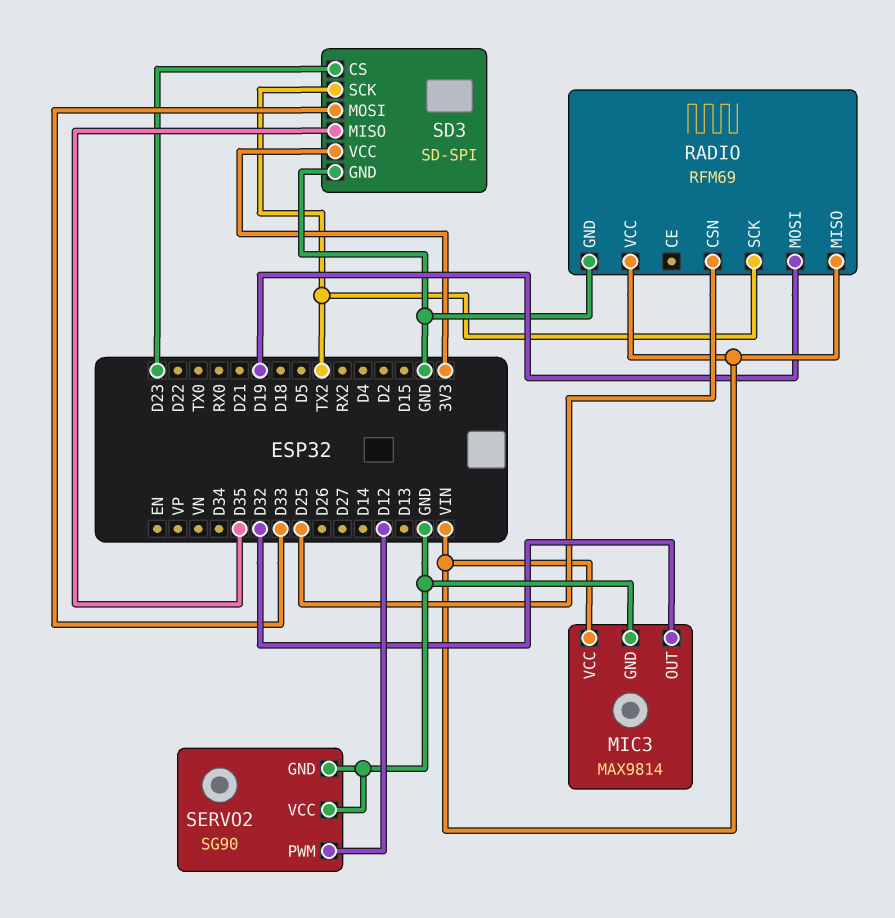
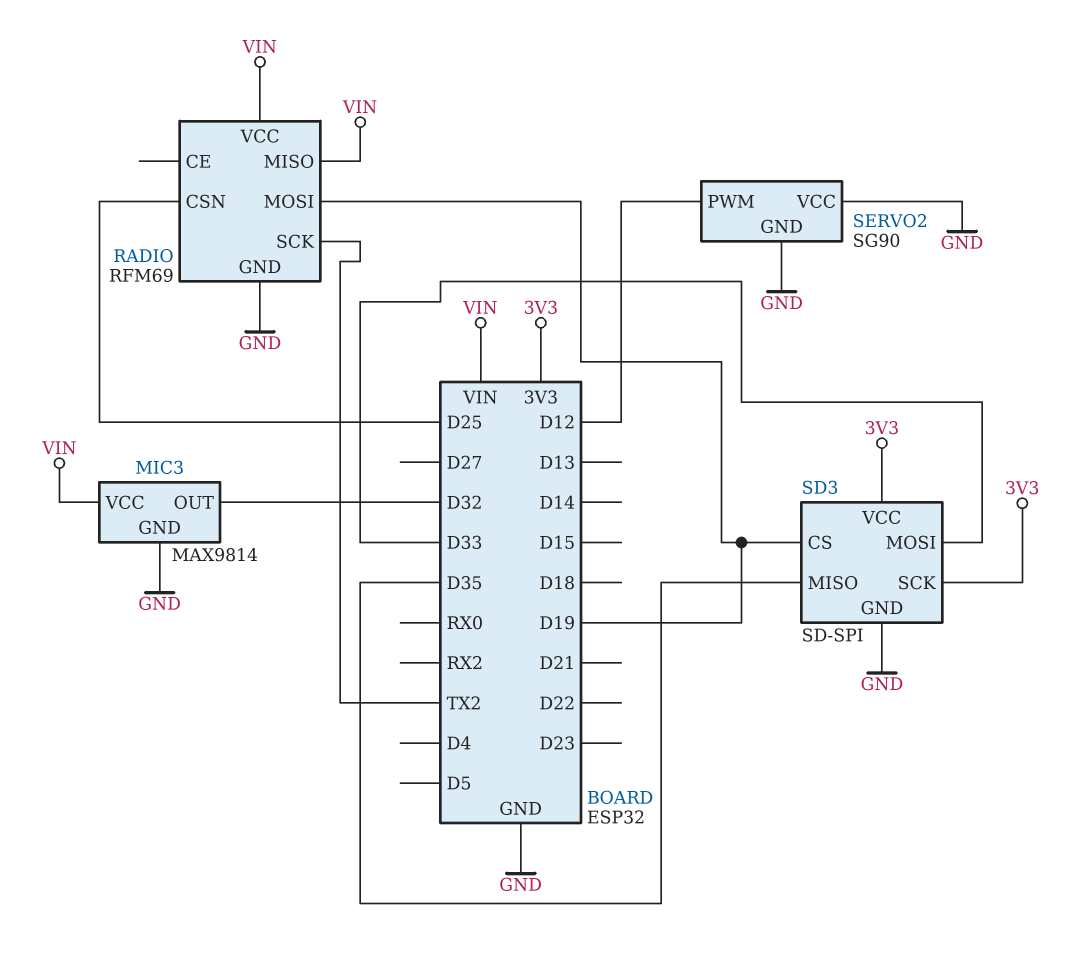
SD3 pin CS: D23 -> D19
SD3 pin SCK: TX2 -> 3V3

